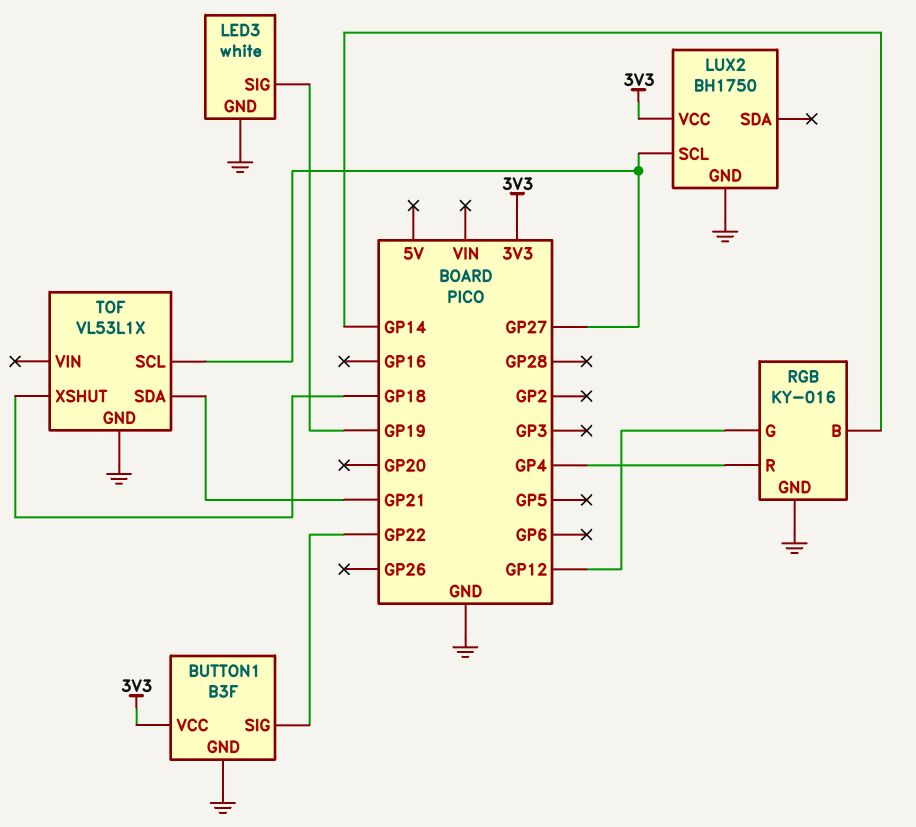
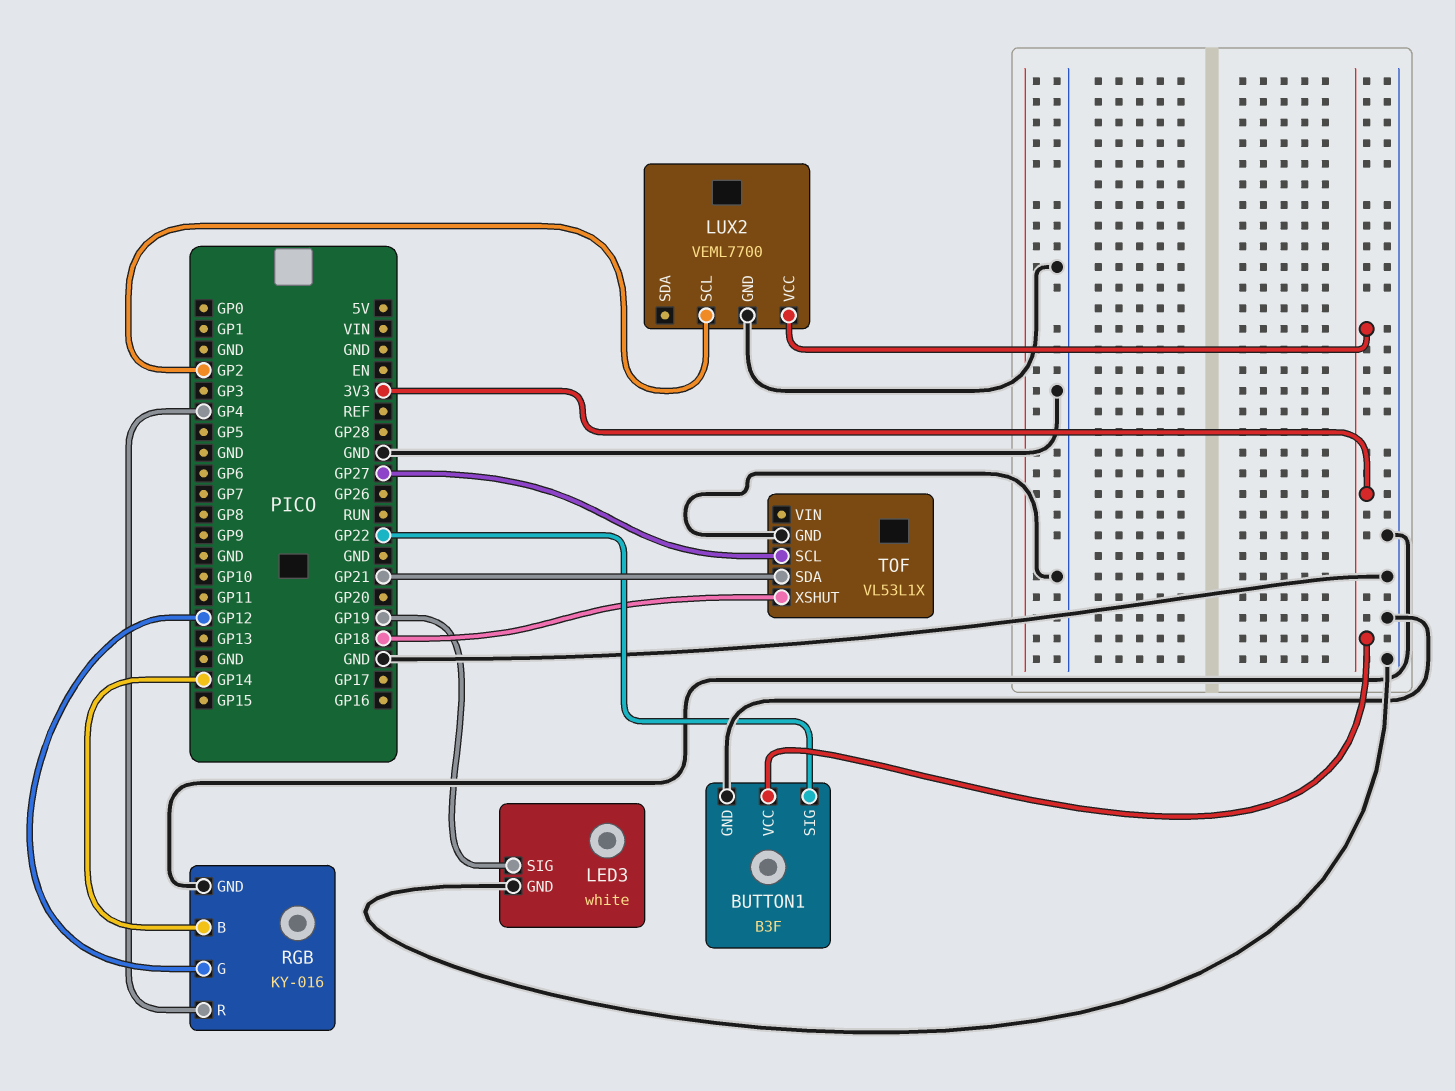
LUX2: BH1750 -> VEML7700
LUX2 pin SCL: GP27 -> GP2

